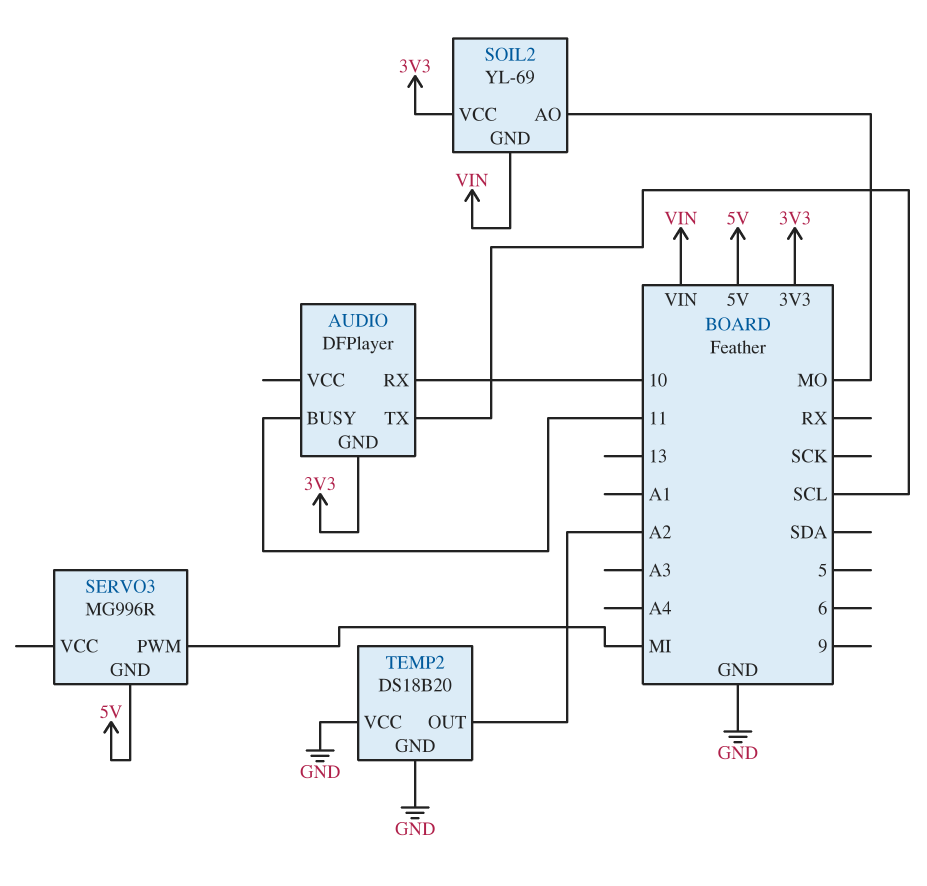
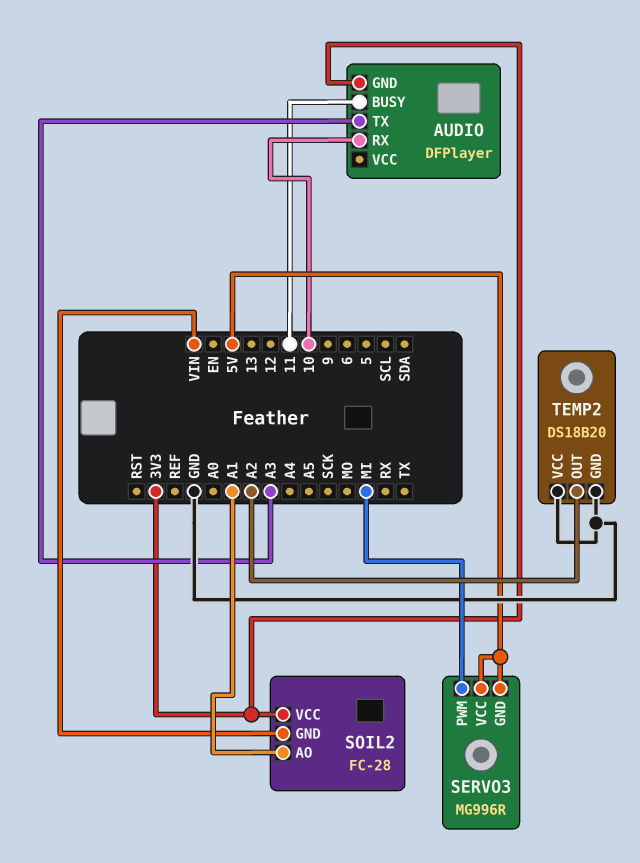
AUDIO pin TX: SCL -> A3
SERVO3 pin VCC: none -> 5V
SOIL2: YL-69 -> FC-28
SOIL2 pin AO: MO -> A1

